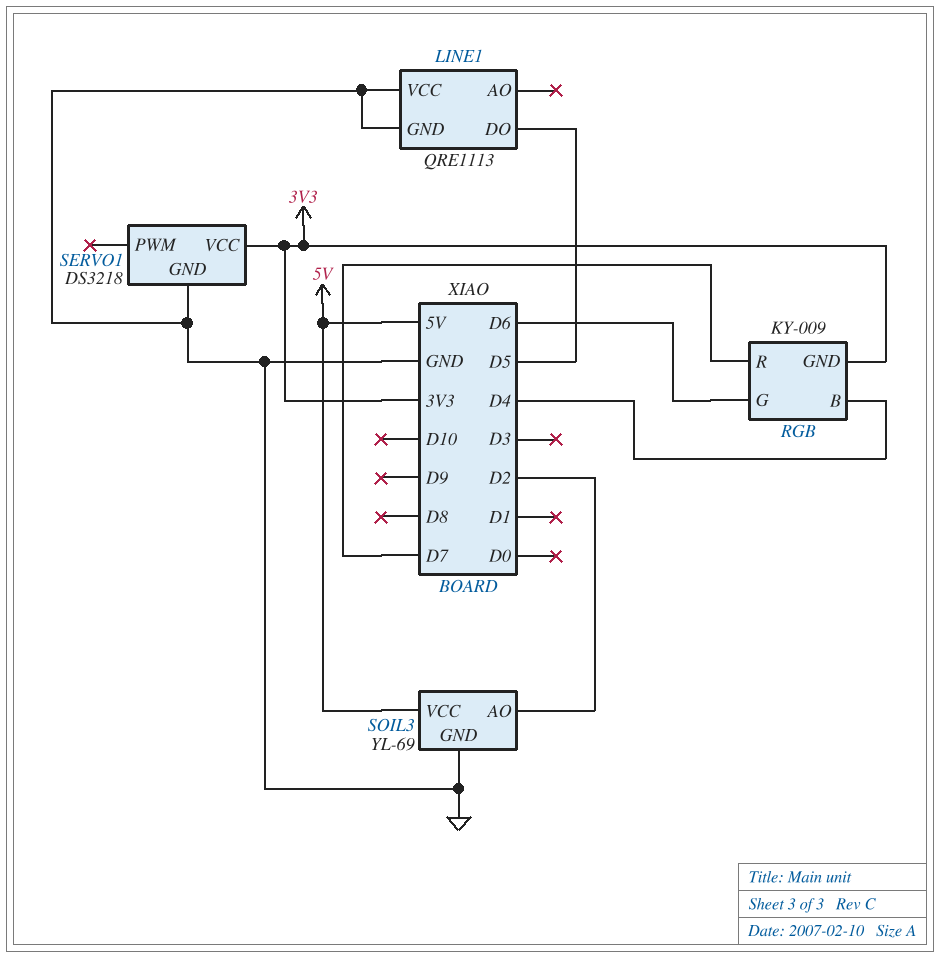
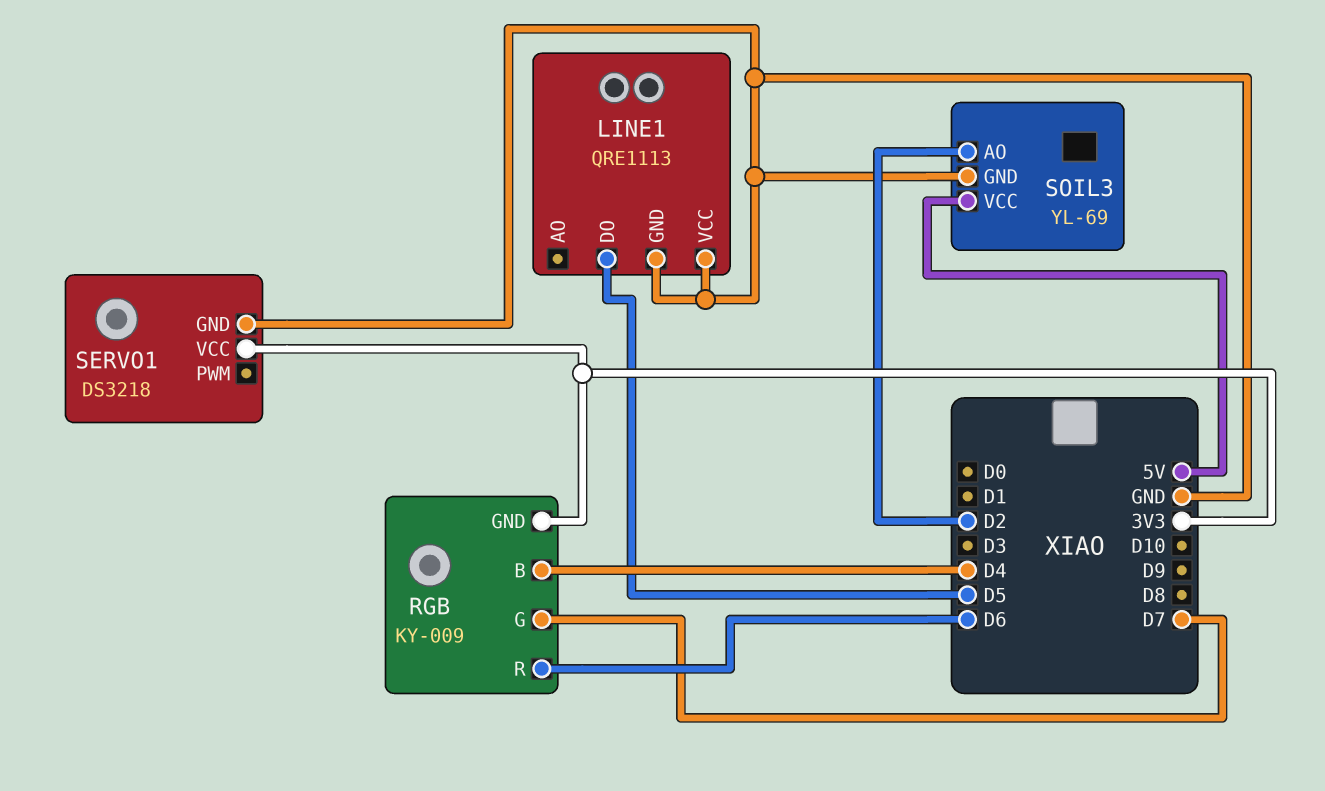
RGB pin G: D6 -> D7
RGB pin R: D7 -> D6

